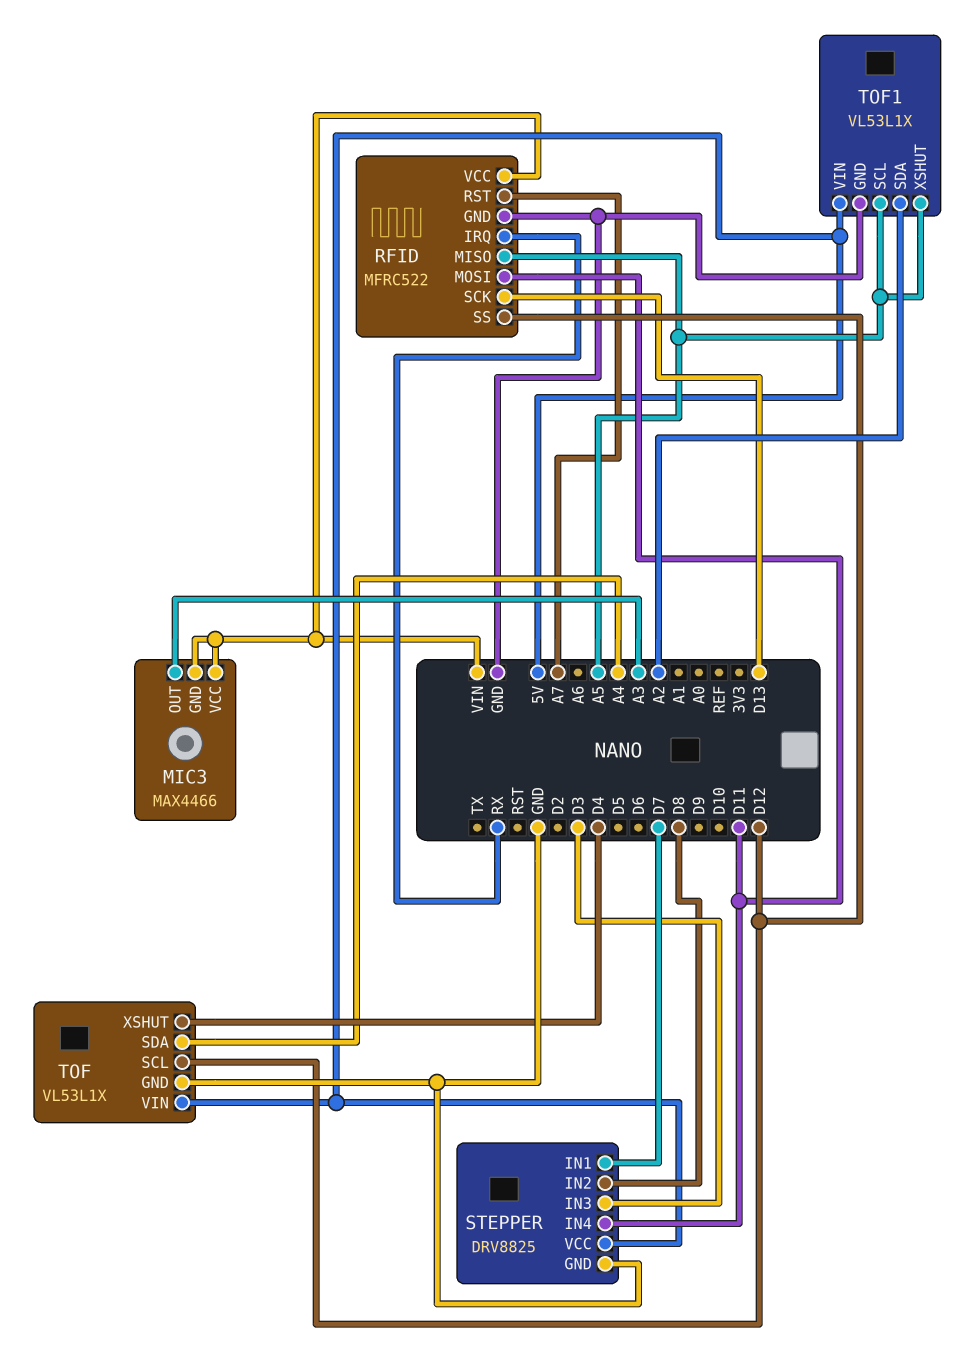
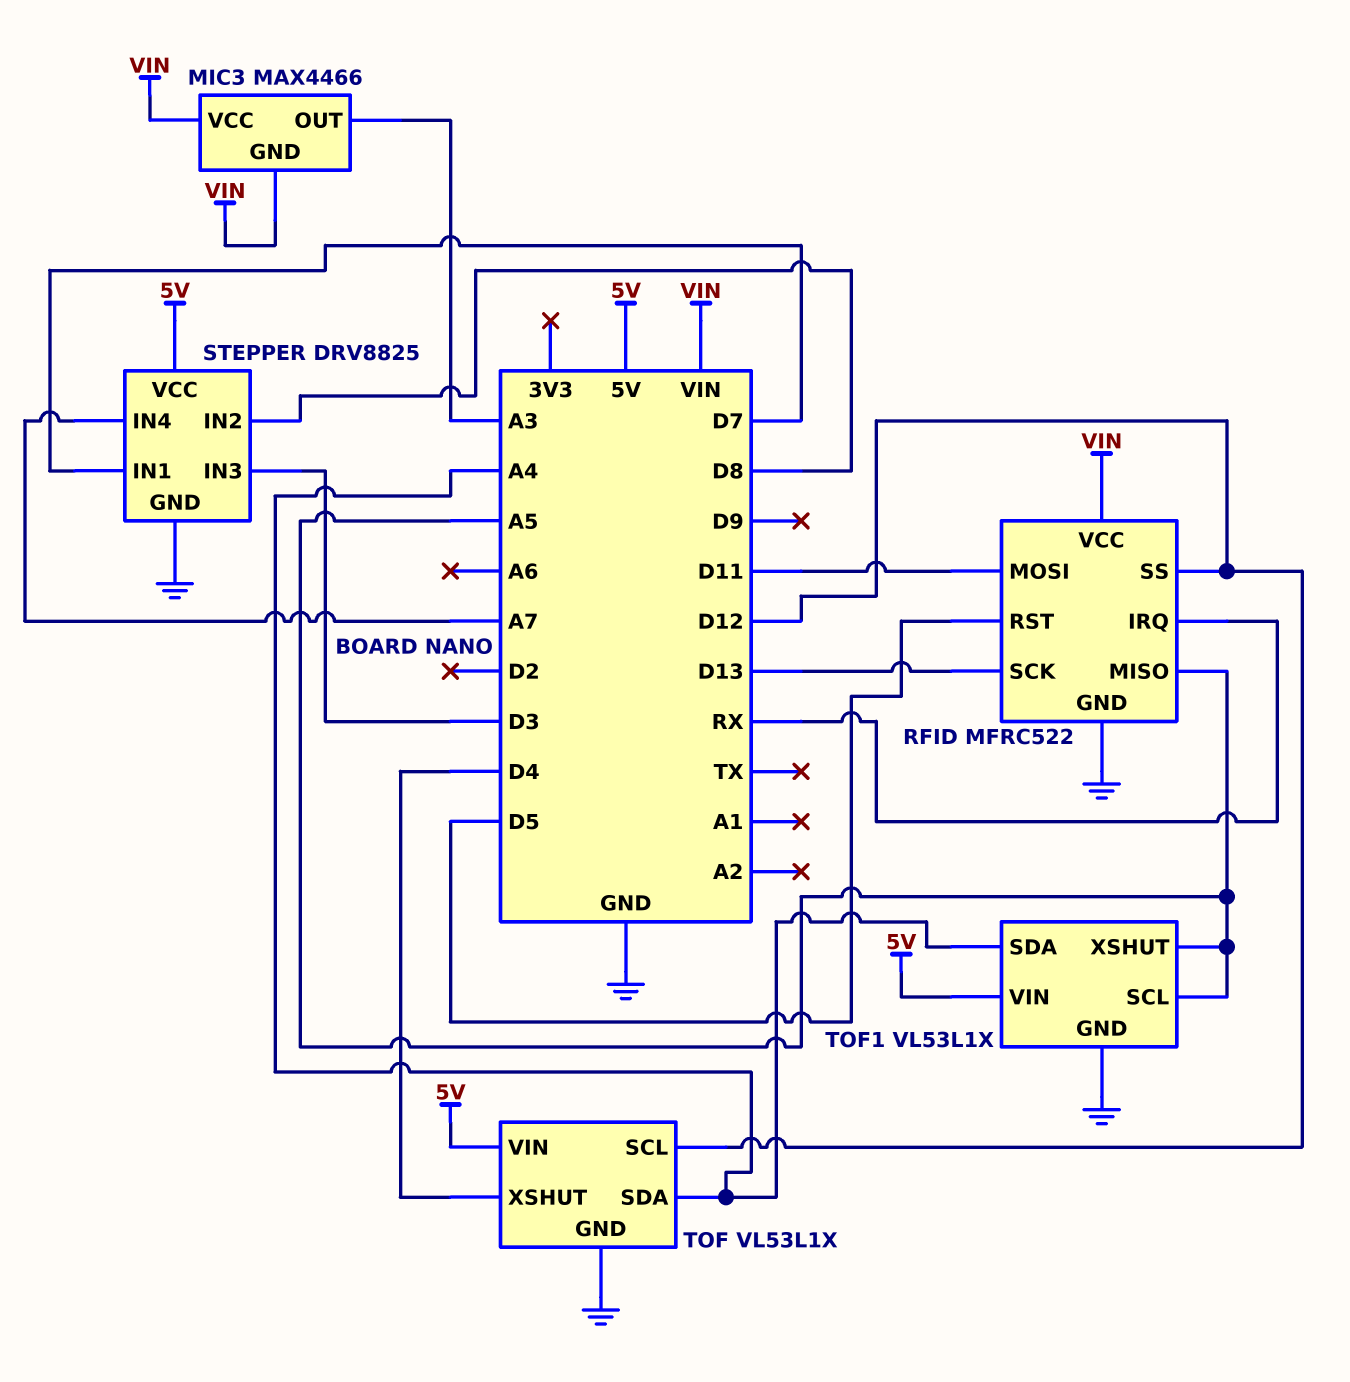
RFID pin RST: A7 -> D5
STEPPER pin IN4: D11 -> A7
TOF1 pin SDA: A2 -> A4

